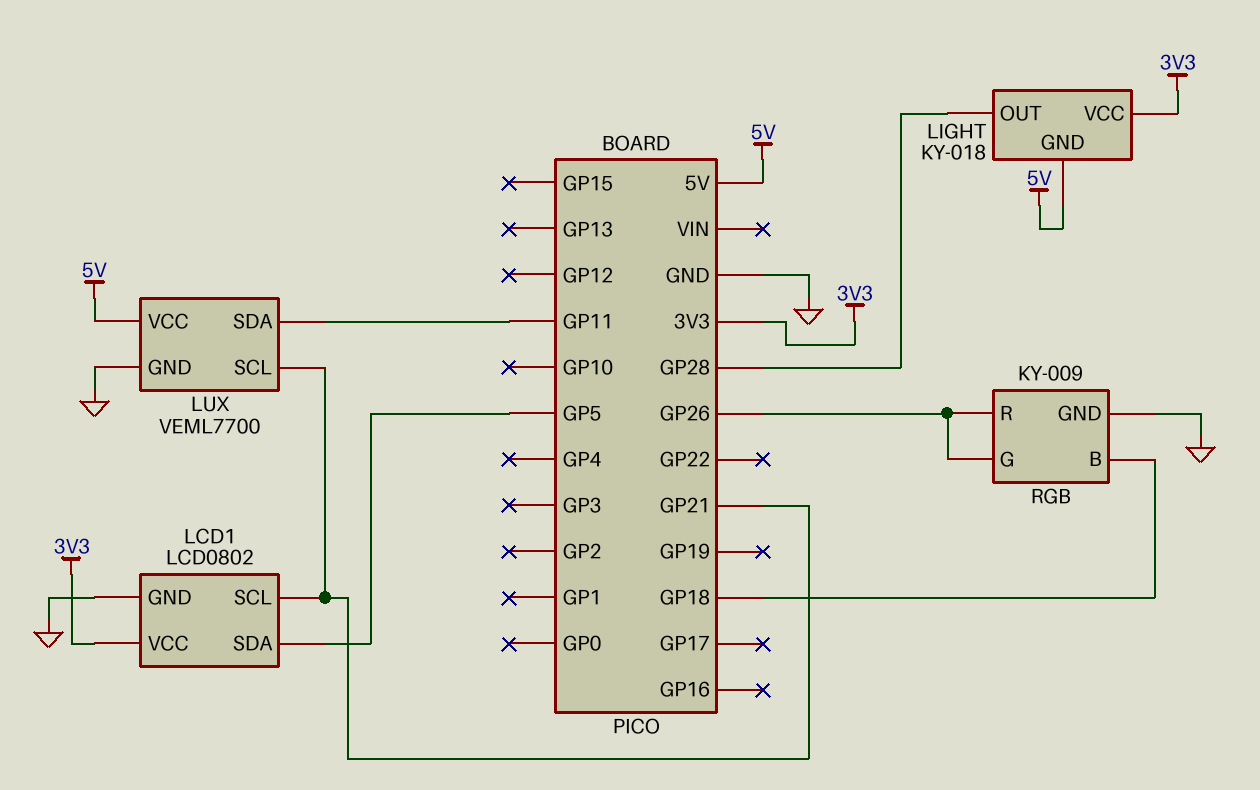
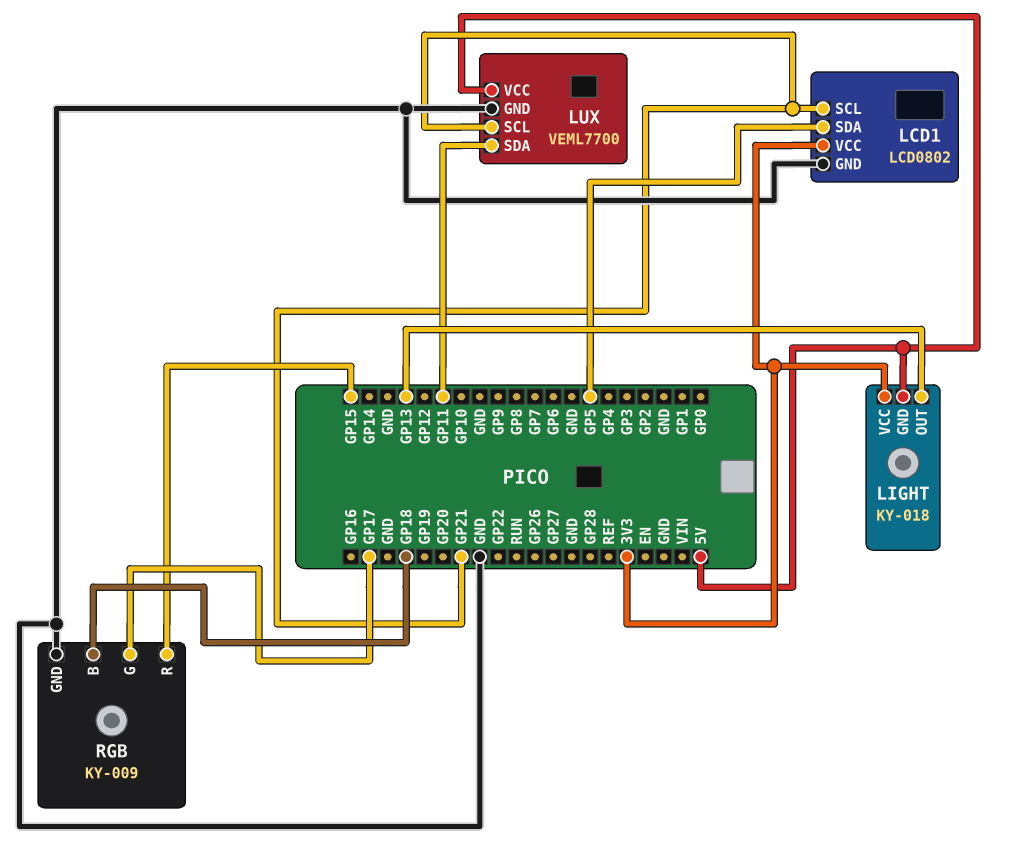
LIGHT pin OUT: GP28 -> GP13
RGB pin G: GP26 -> GP17
RGB pin R: GP26 -> GP15

